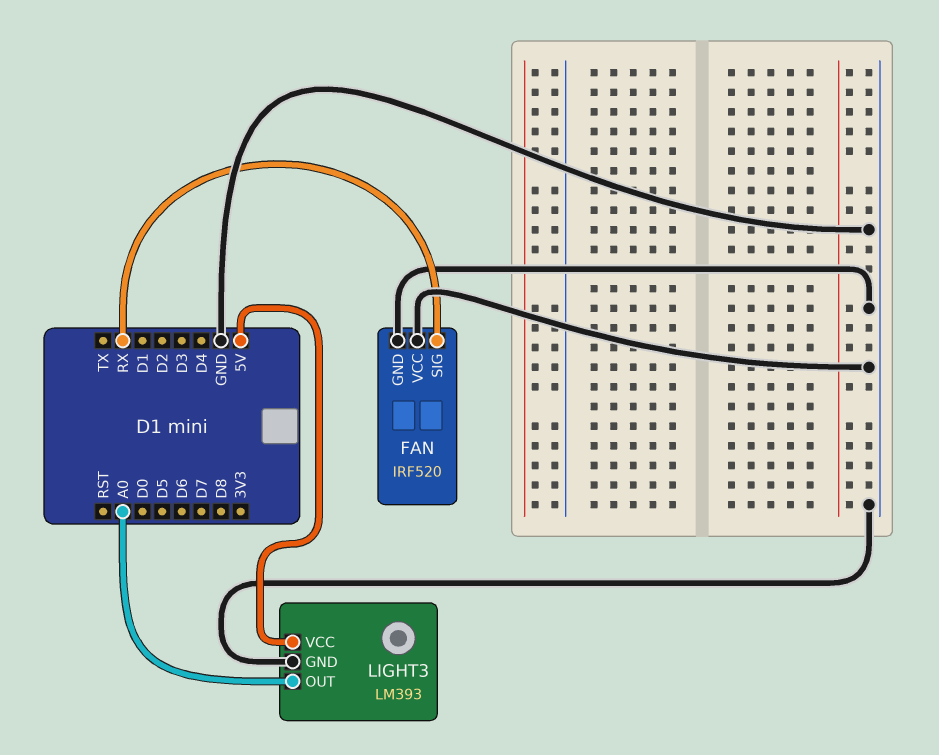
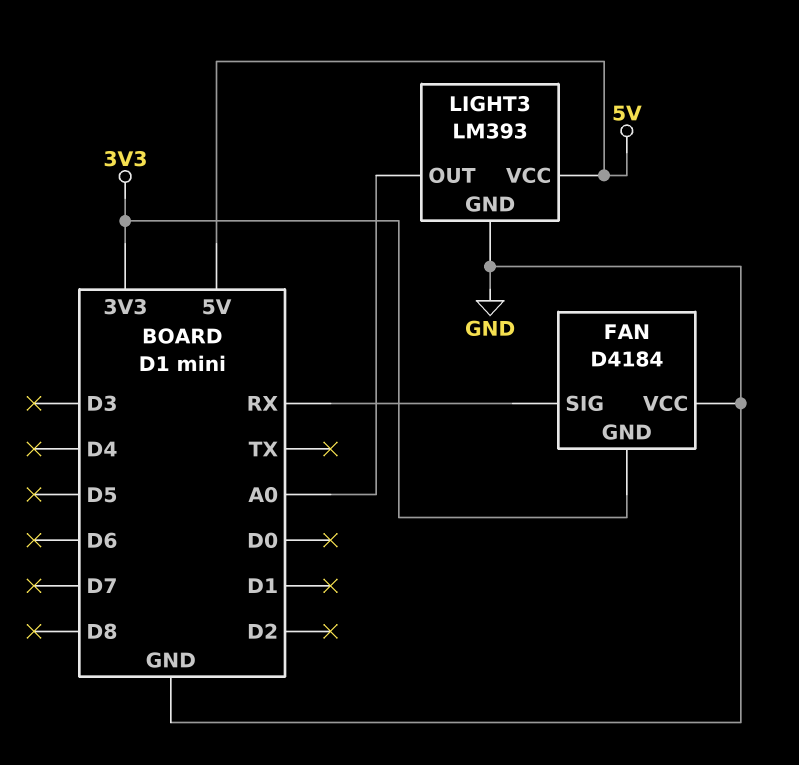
FAN: IRF520 -> D4184
FAN pin GND: GND -> 3V3

